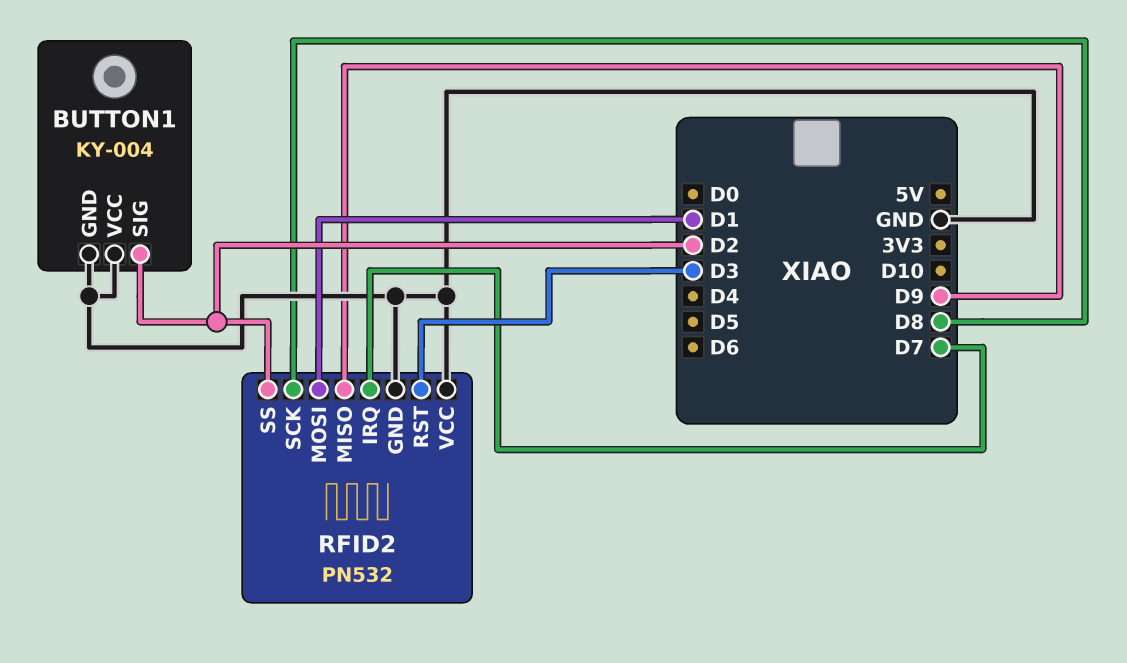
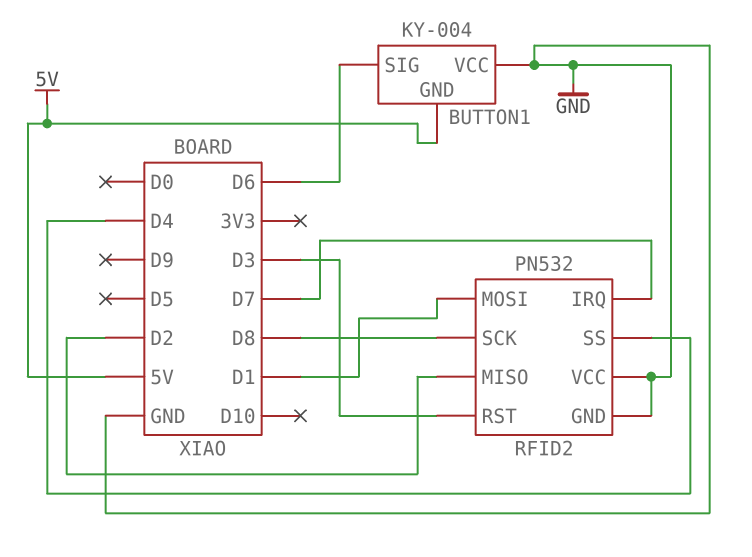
BUTTON1 pin GND: GND -> 5V
BUTTON1 pin SIG: D2 -> D6
RFID2 pin MISO: D9 -> D2
RFID2 pin SS: D2 -> D4

